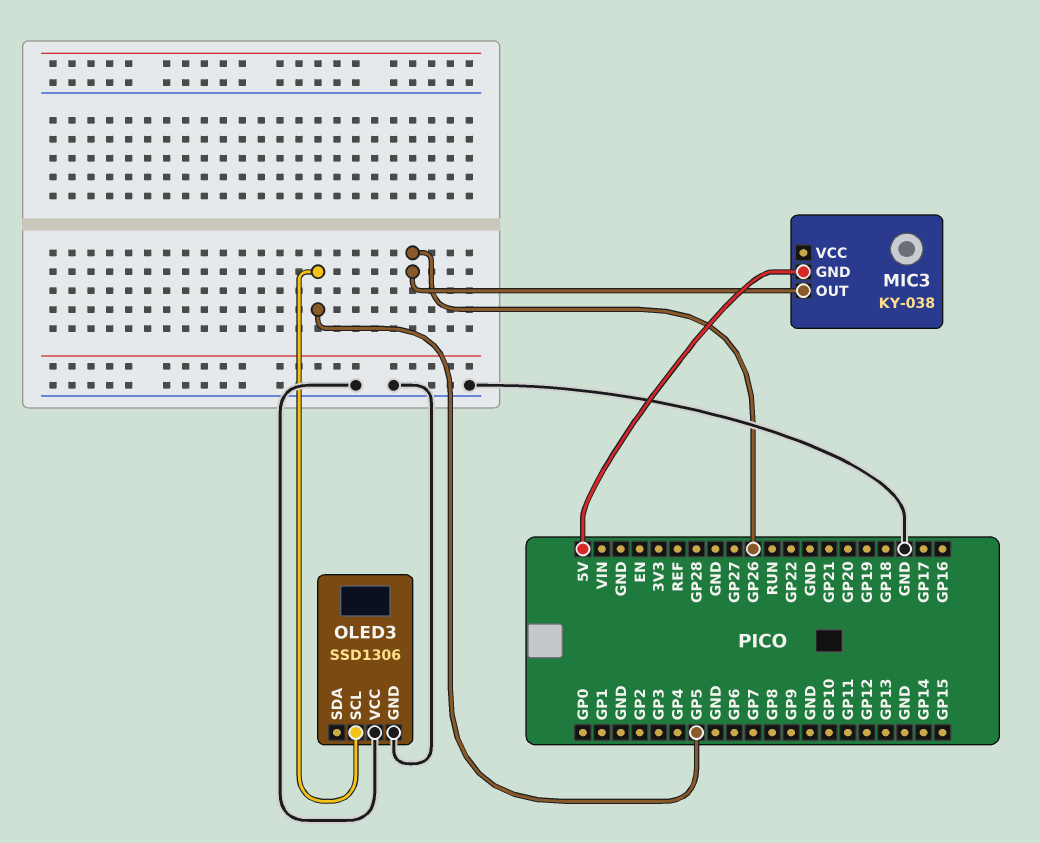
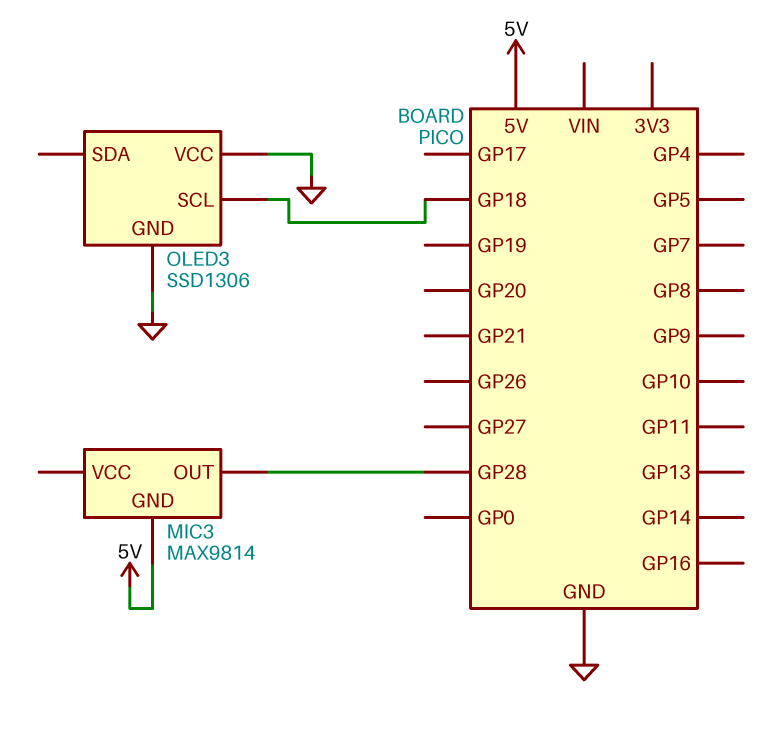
MIC3: KY-038 -> MAX9814
MIC3 pin OUT: GP26 -> GP28
OLED3 pin SCL: GP5 -> GP18

